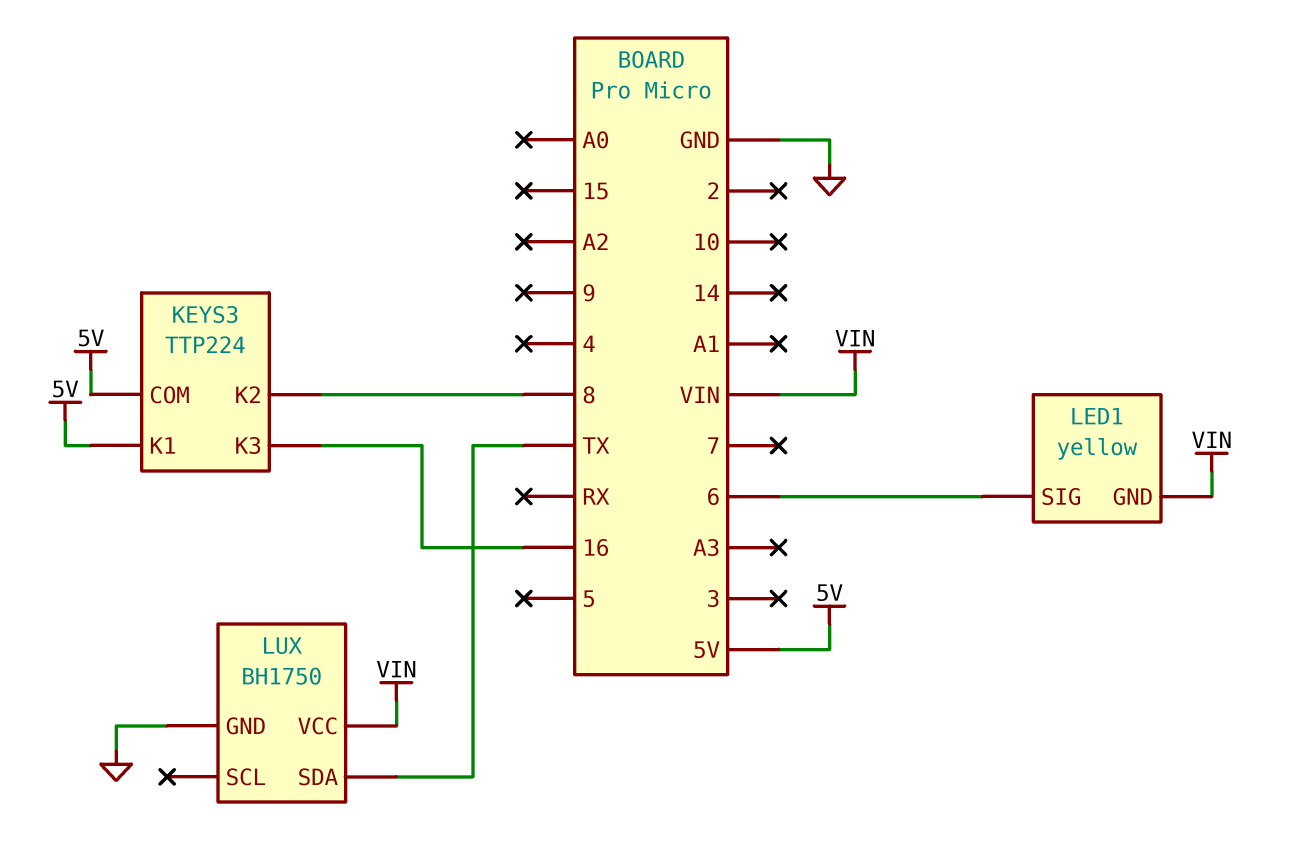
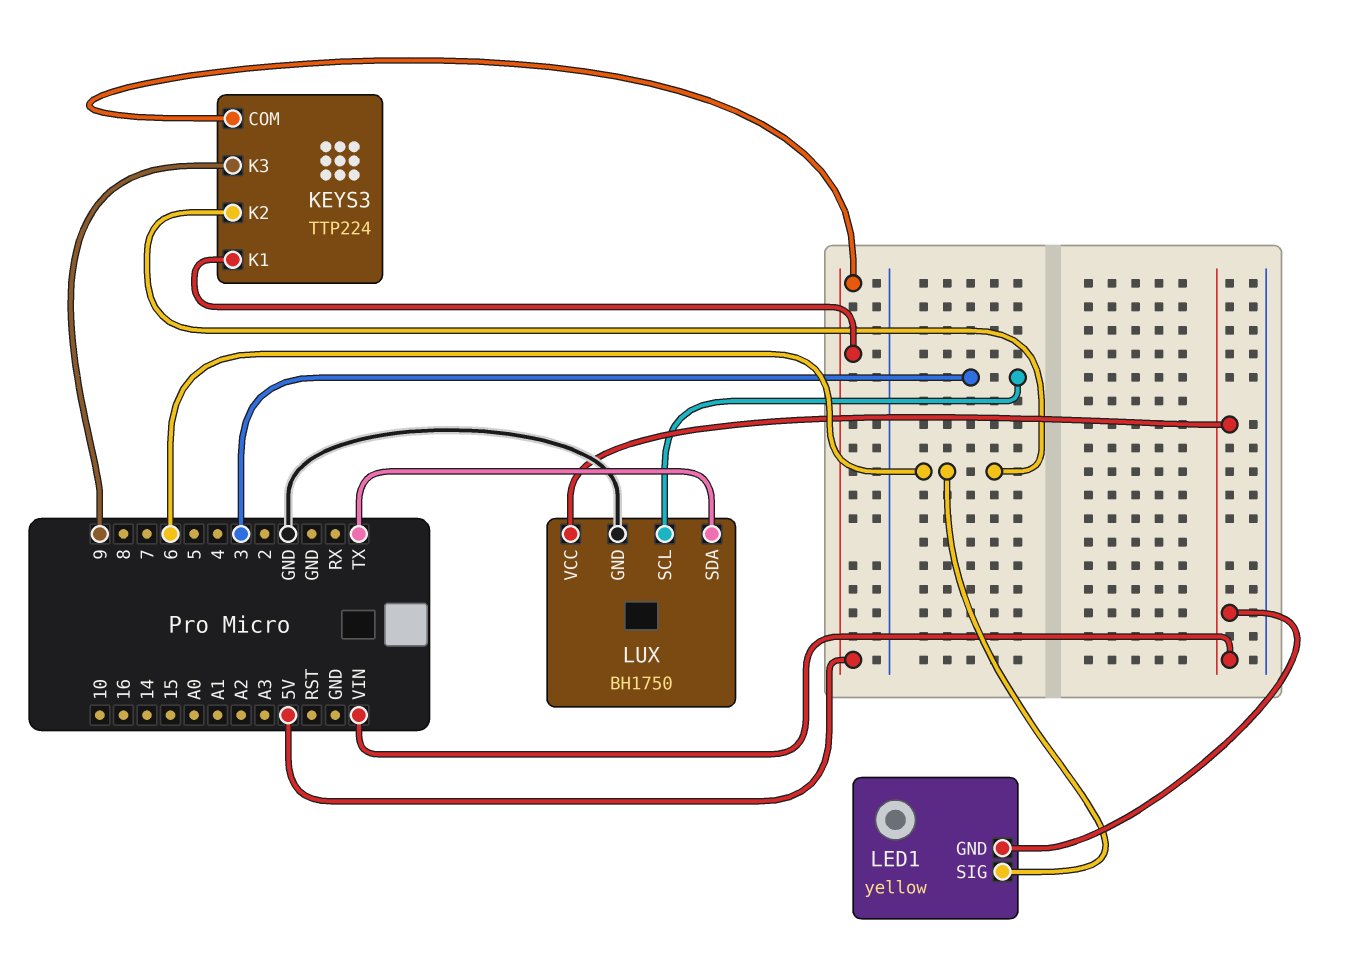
KEYS3 pin K2: 8 -> 6
KEYS3 pin K3: 16 -> 9
LUX pin SCL: none -> 3

